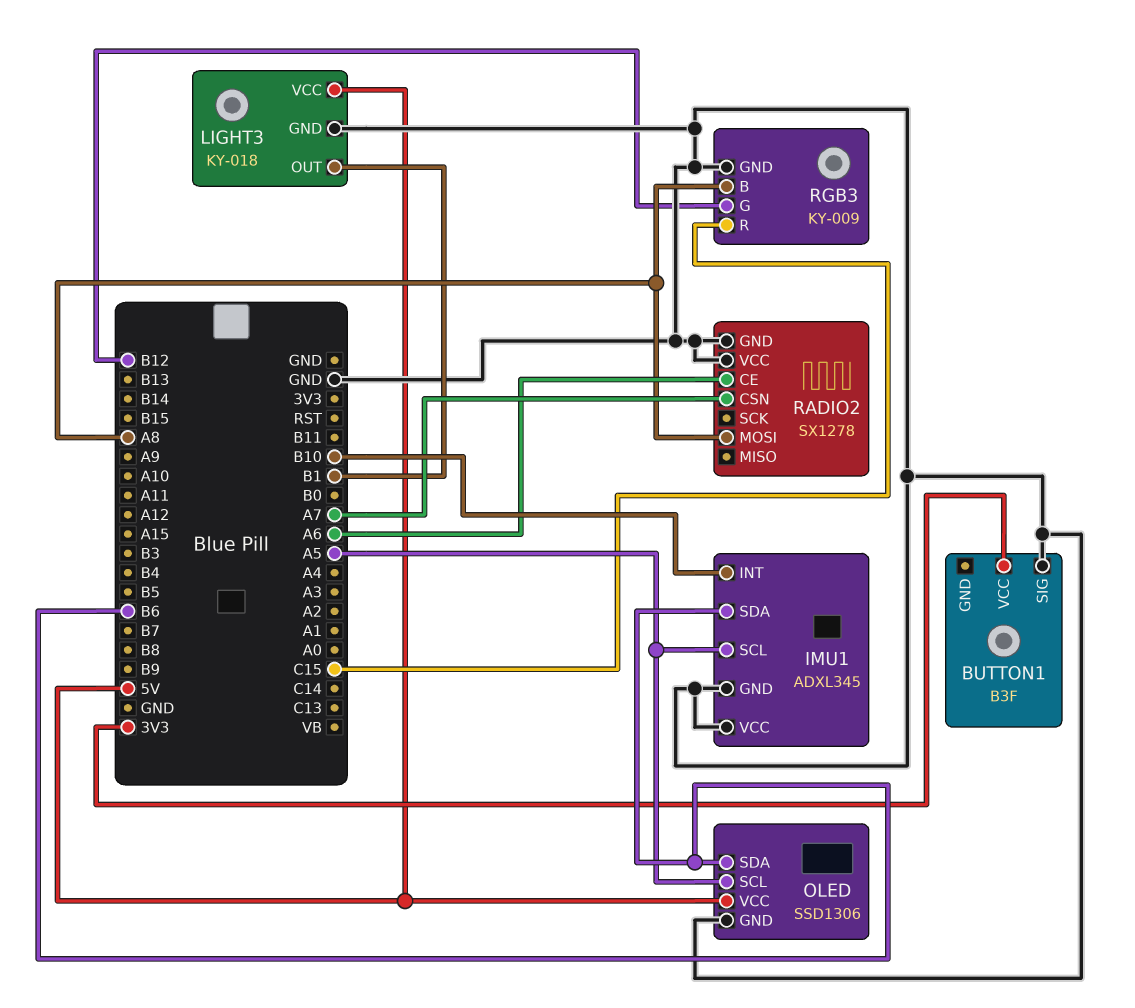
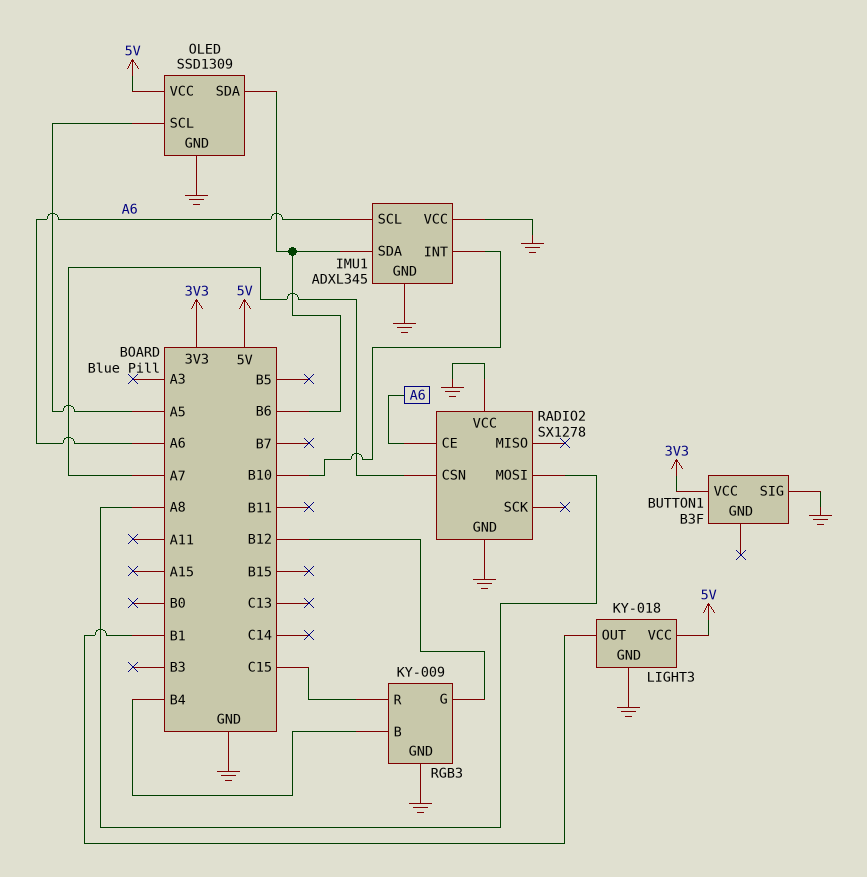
IMU1 pin SCL: A5 -> A6
OLED: SSD1306 -> SSD1309
RGB3 pin B: A8 -> B4

